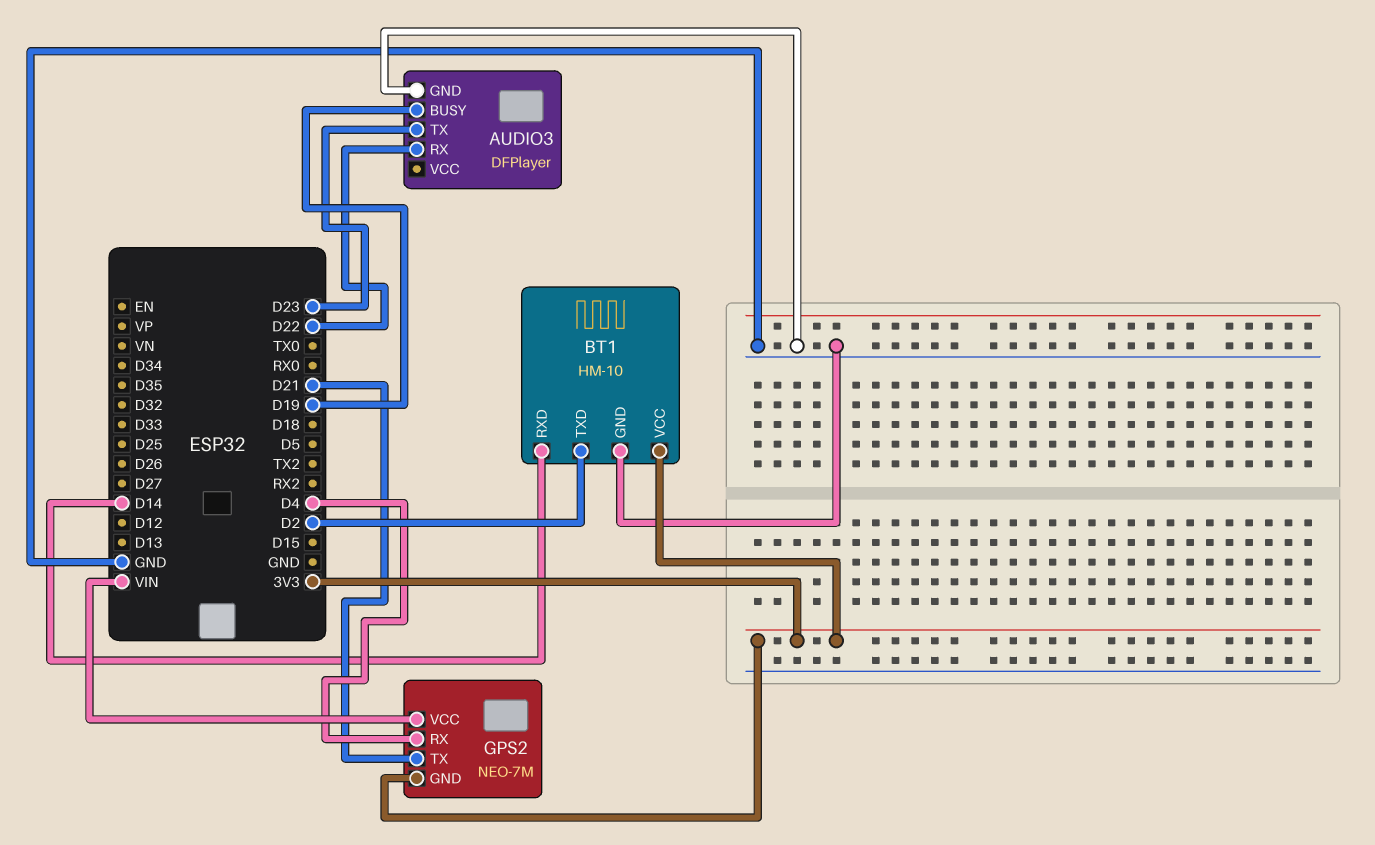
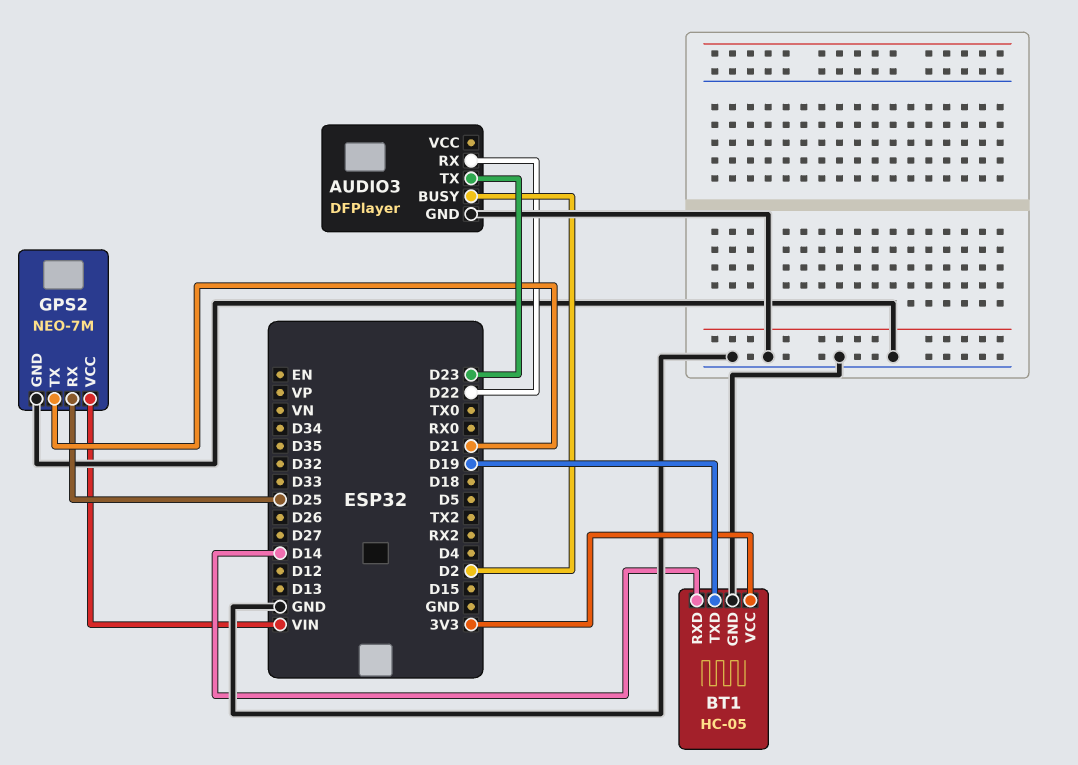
AUDIO3 pin BUSY: D19 -> D2
BT1: HM-10 -> HC-05
BT1 pin TXD: D2 -> D19
GPS2 pin GND: 3V3 -> GND
GPS2 pin RX: D4 -> D25

